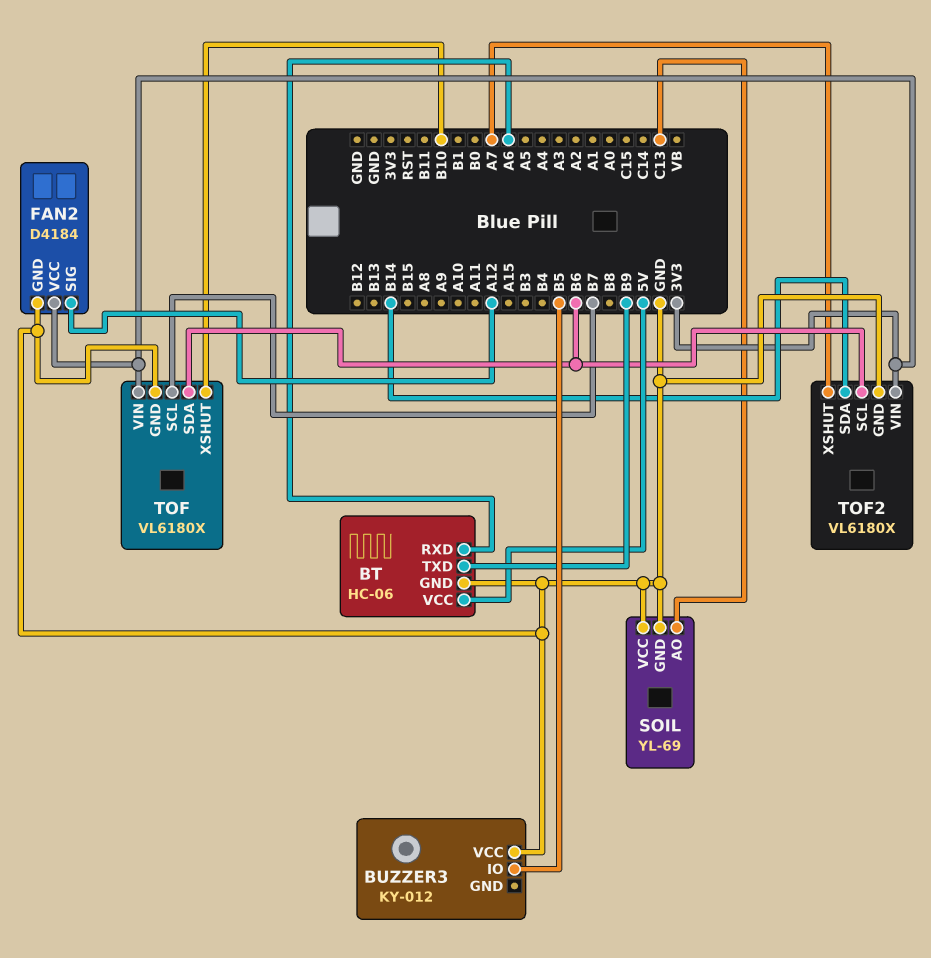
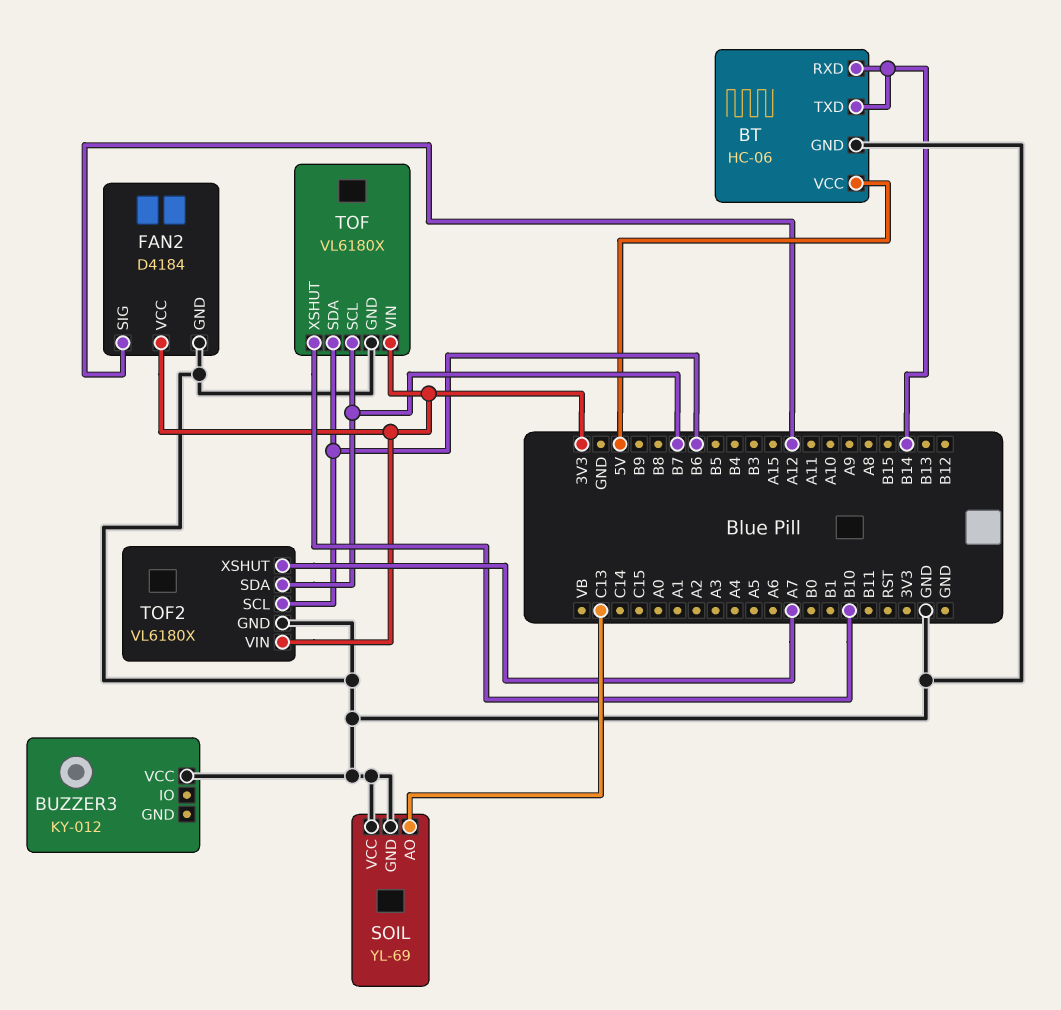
BT pin RXD: A6 -> B14
BT pin TXD: B9 -> B14
BUZZER3 pin IO: B5 -> none
TOF2 pin SDA: B14 -> B7

